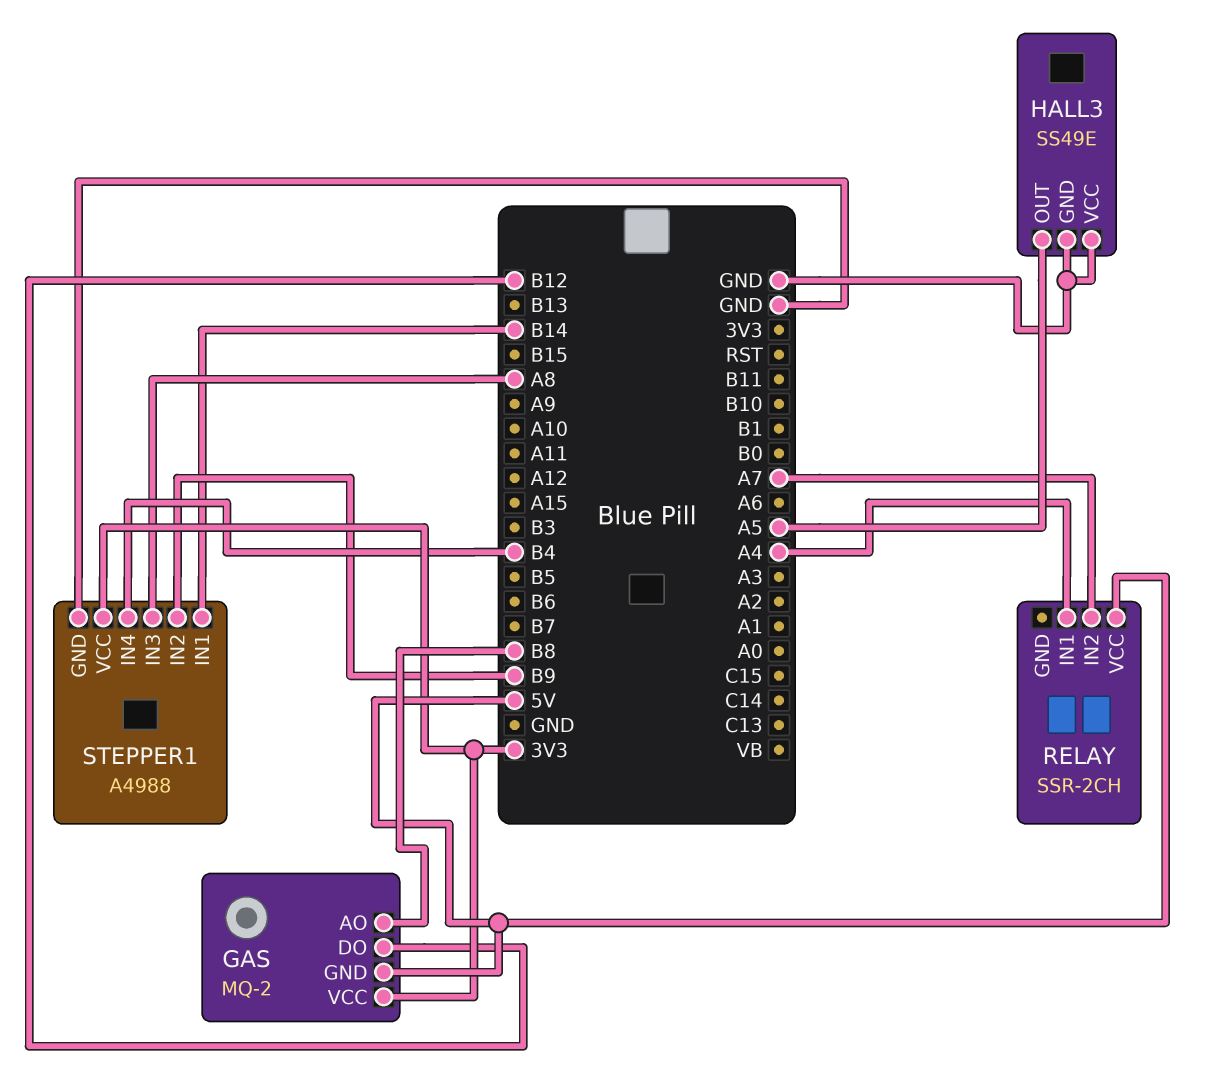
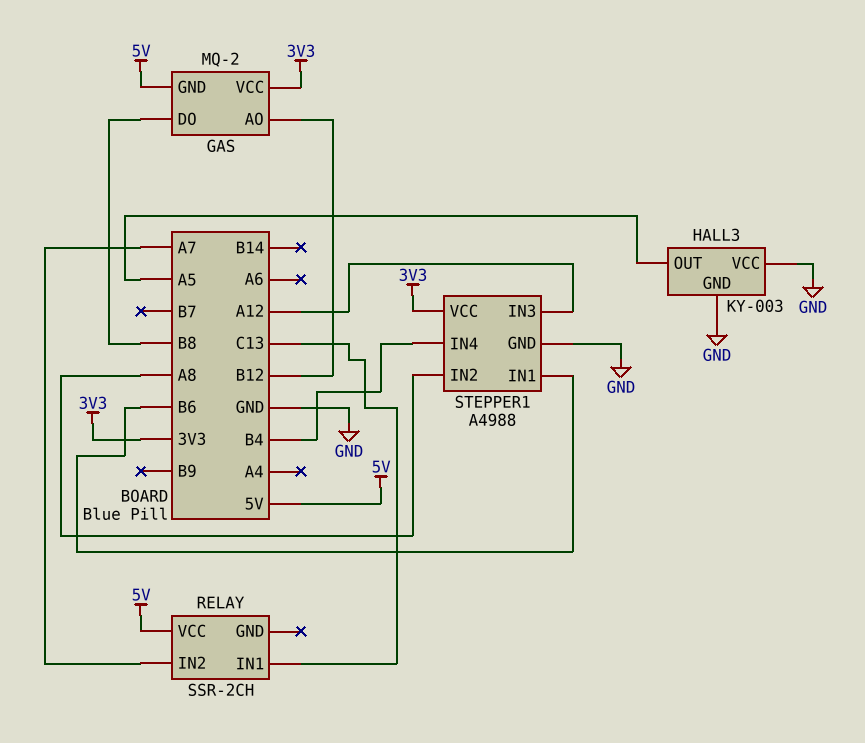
GAS pin AO: B8 -> B12
GAS pin DO: B12 -> B8
HALL3: SS49E -> KY-003
RELAY pin IN1: A4 -> C13
STEPPER1 pin IN1: B14 -> B6
STEPPER1 pin IN2: B9 -> A8
STEPPER1 pin IN3: A8 -> A12

